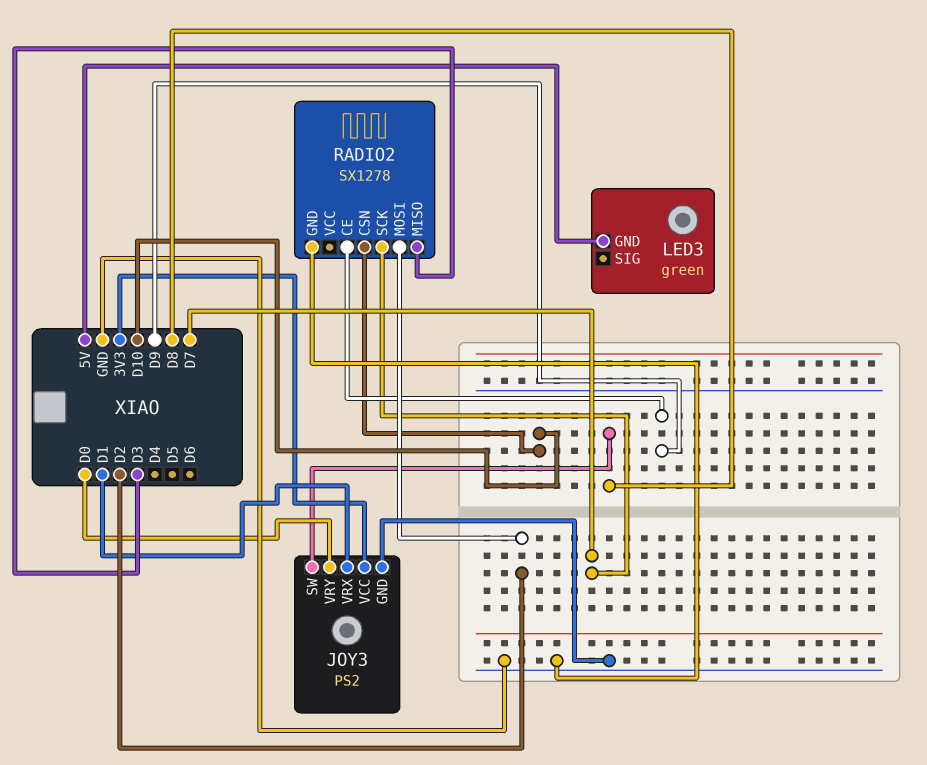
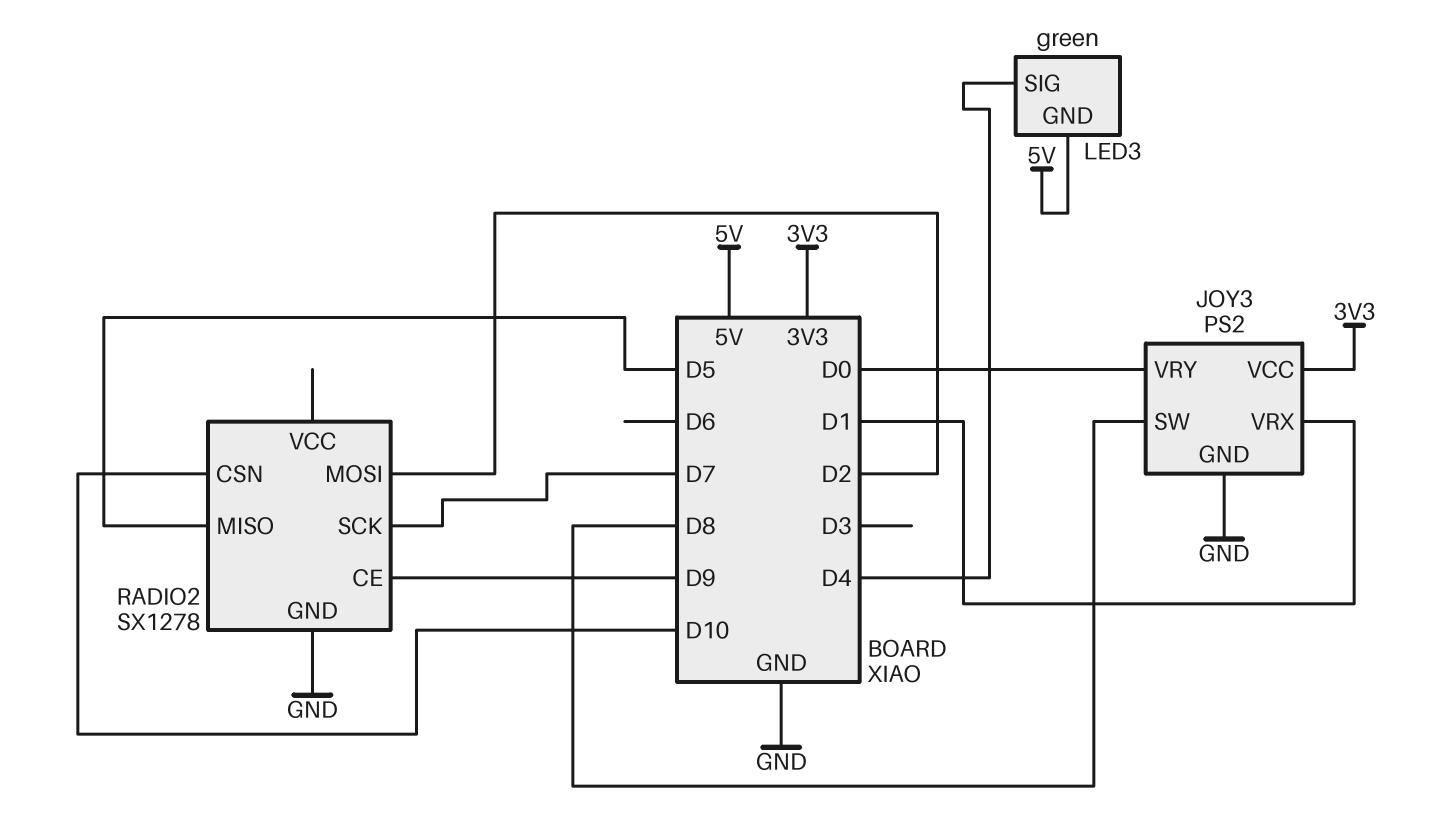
LED3 pin SIG: none -> D4
RADIO2 pin MISO: D3 -> D5

